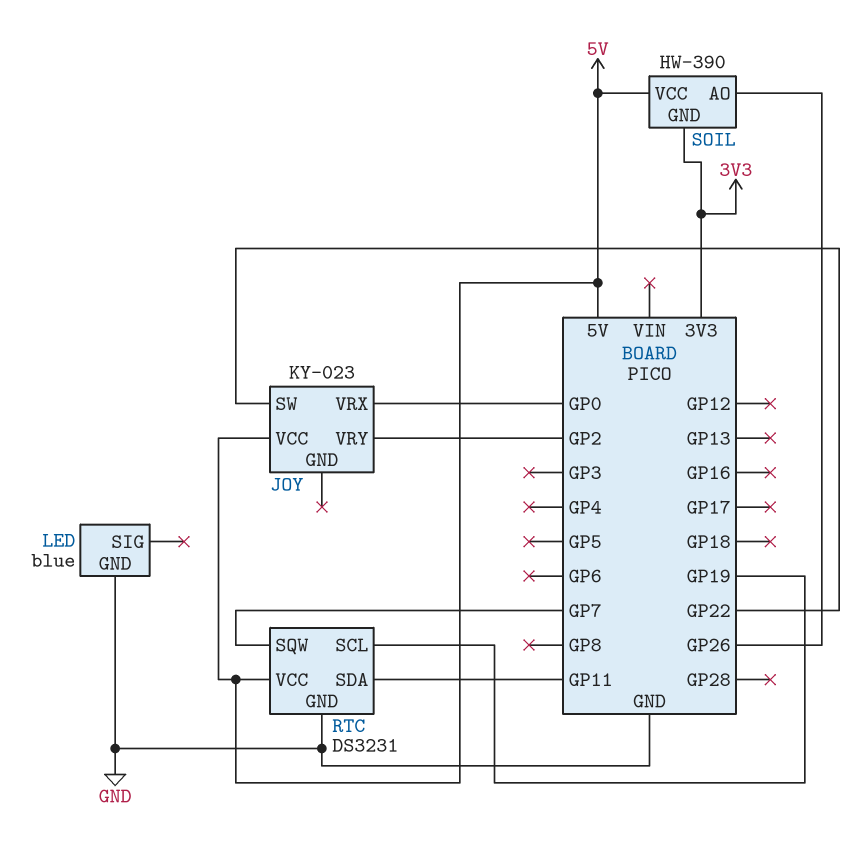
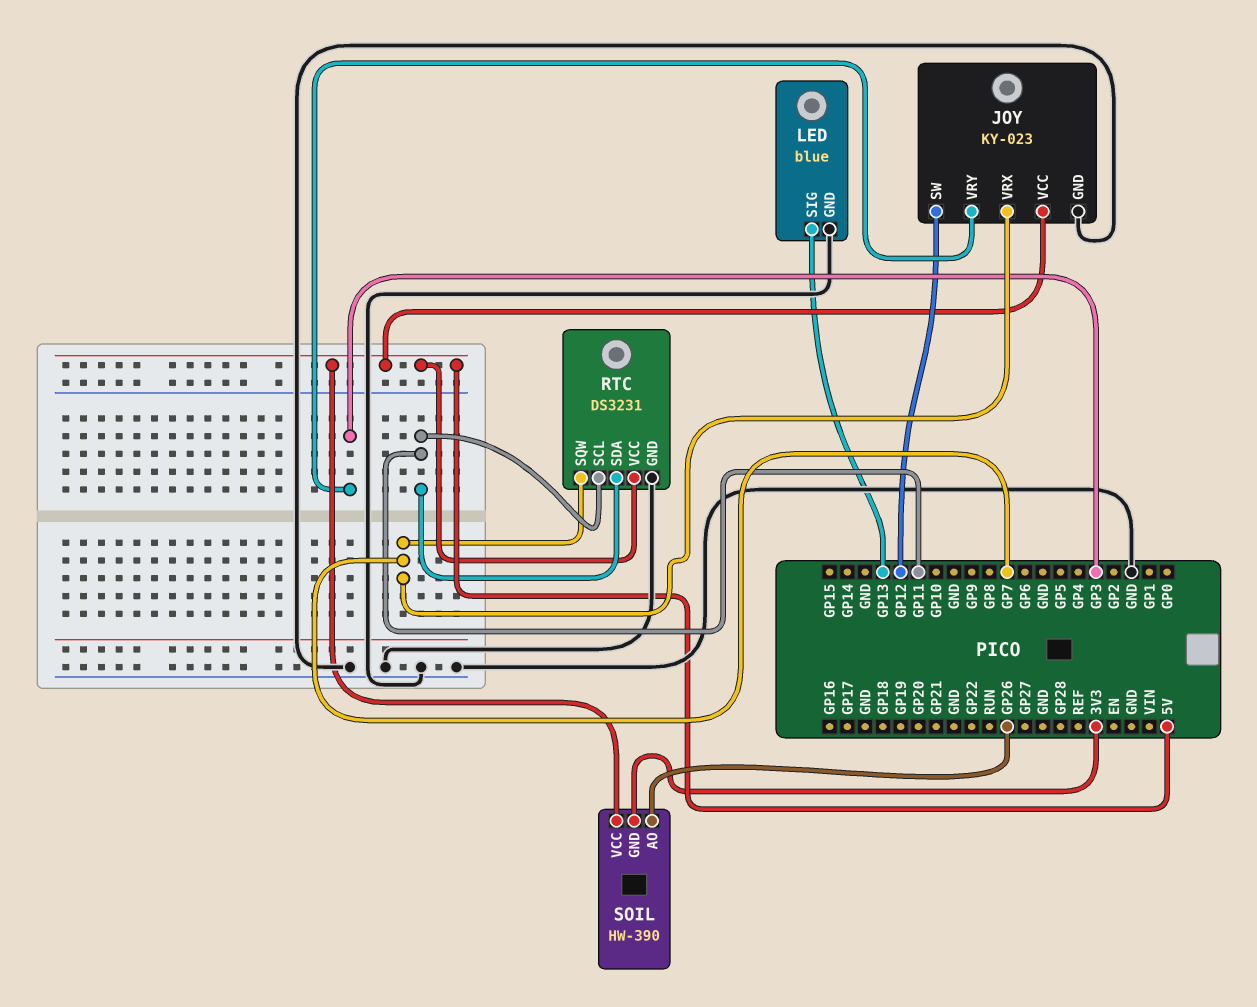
JOY pin GND: none -> GND
JOY pin SW: GP22 -> GP12
JOY pin VRX: GP0 -> GP7
JOY pin VRY: GP2 -> GP3
LED pin SIG: none -> GP13
RTC pin SCL: GP19 -> GP11

